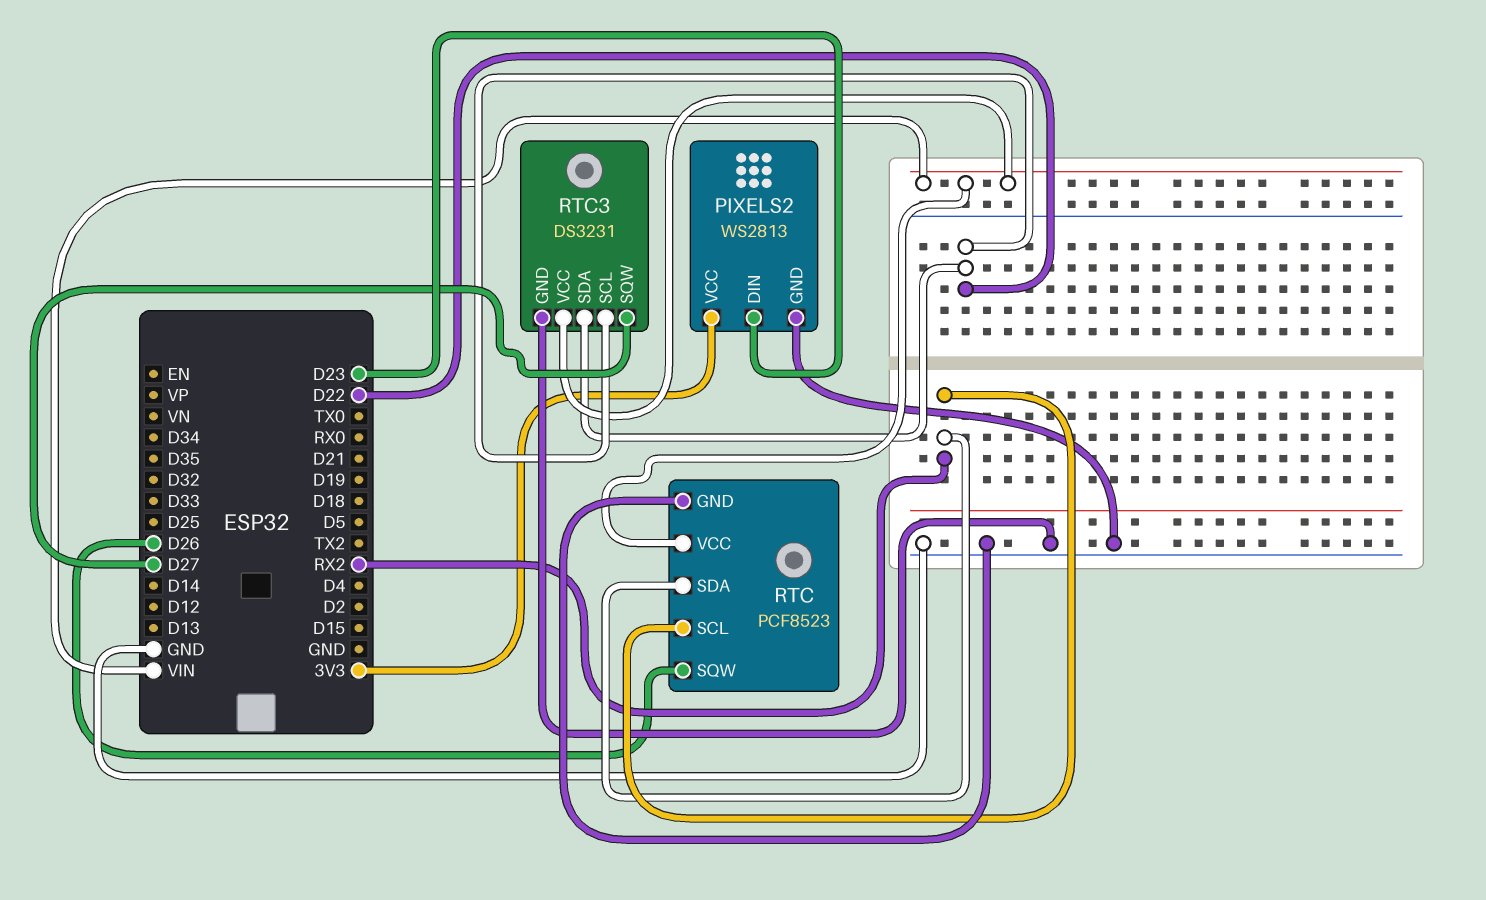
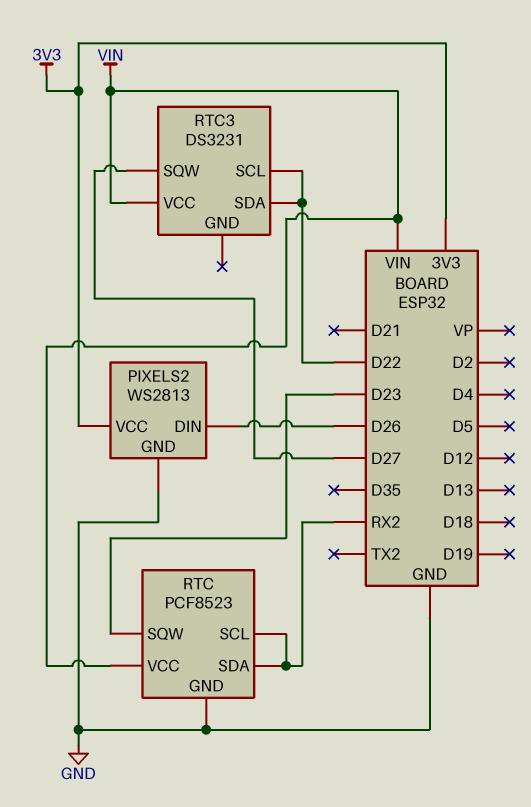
PIXELS2 pin DIN: D23 -> D26
RTC pin SQW: D26 -> D23
RTC3 pin GND: GND -> none

